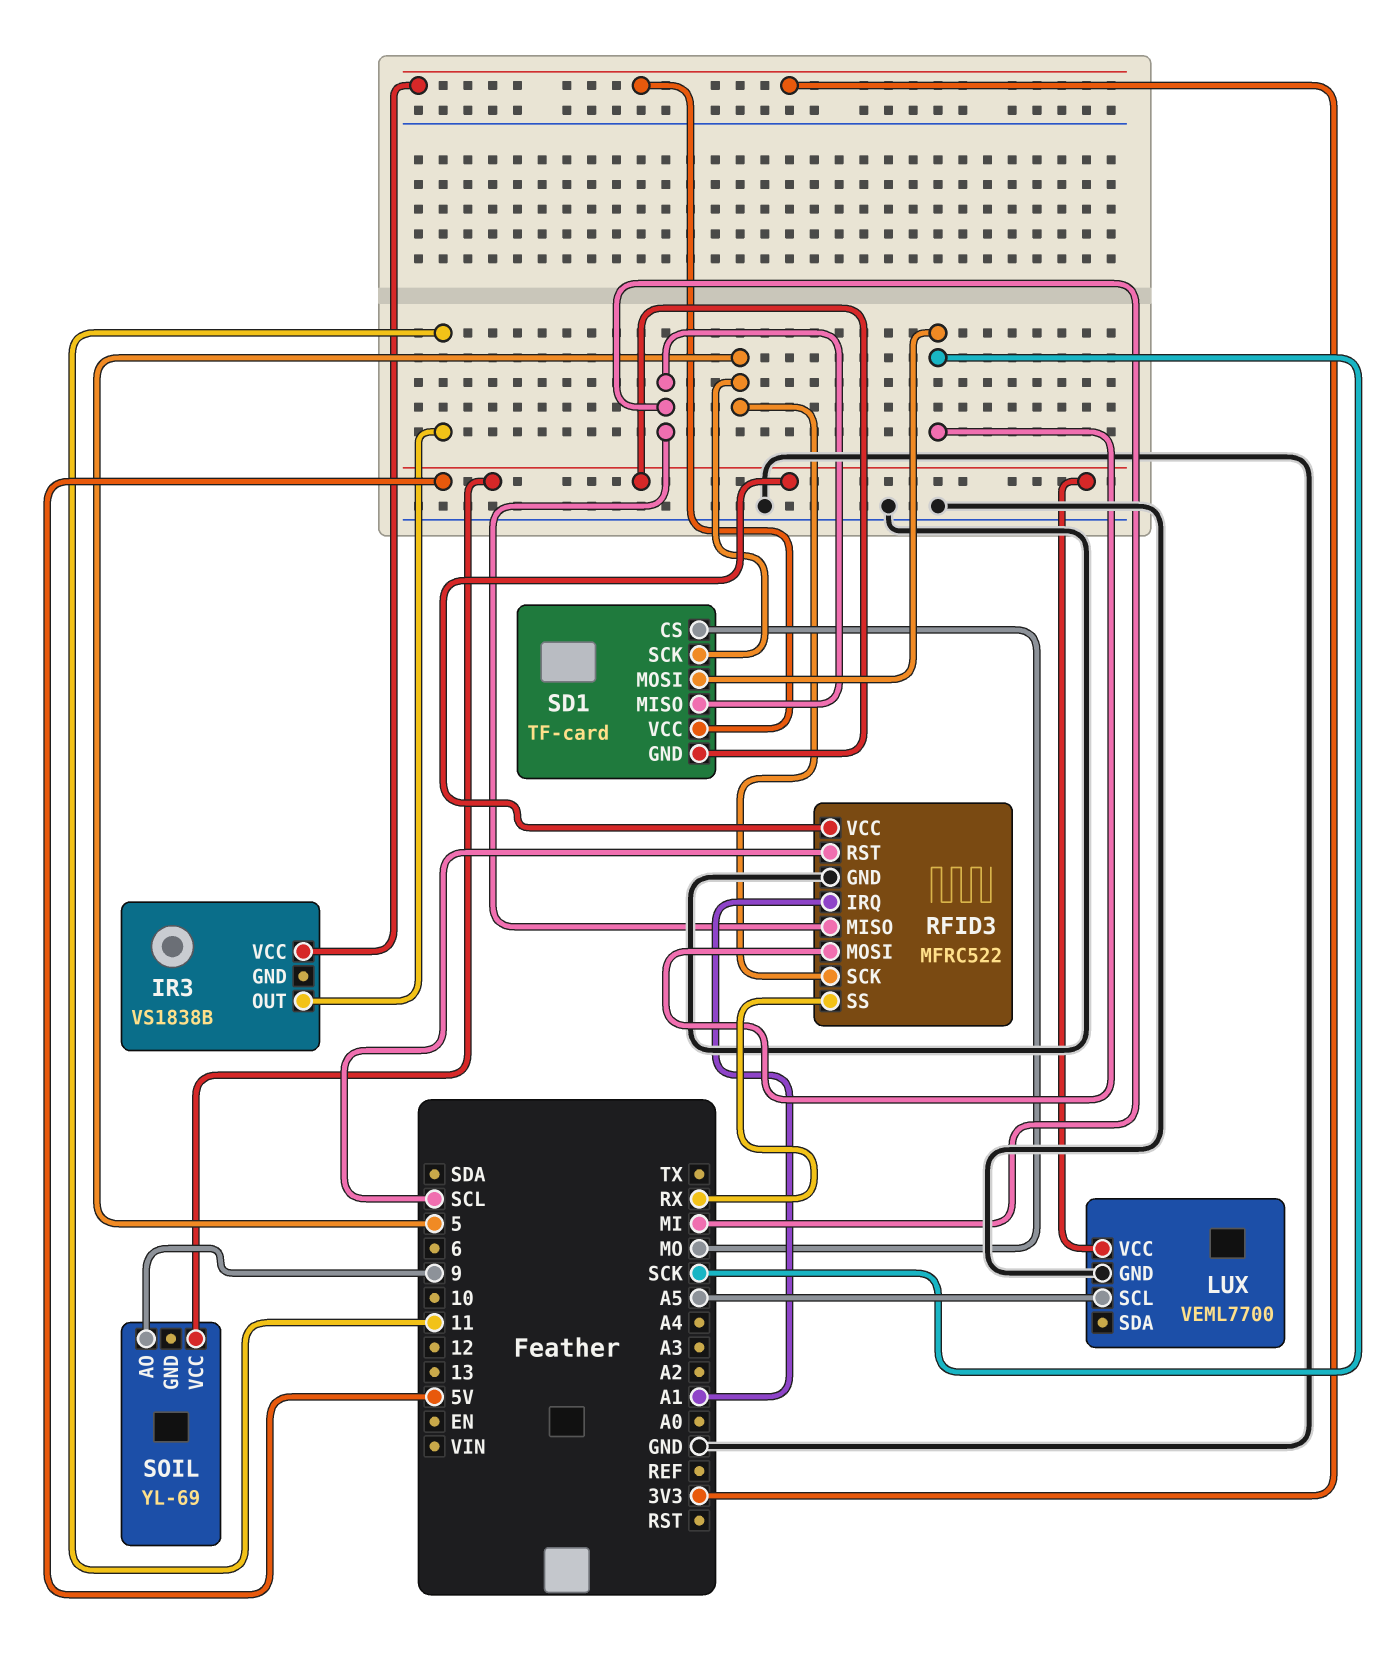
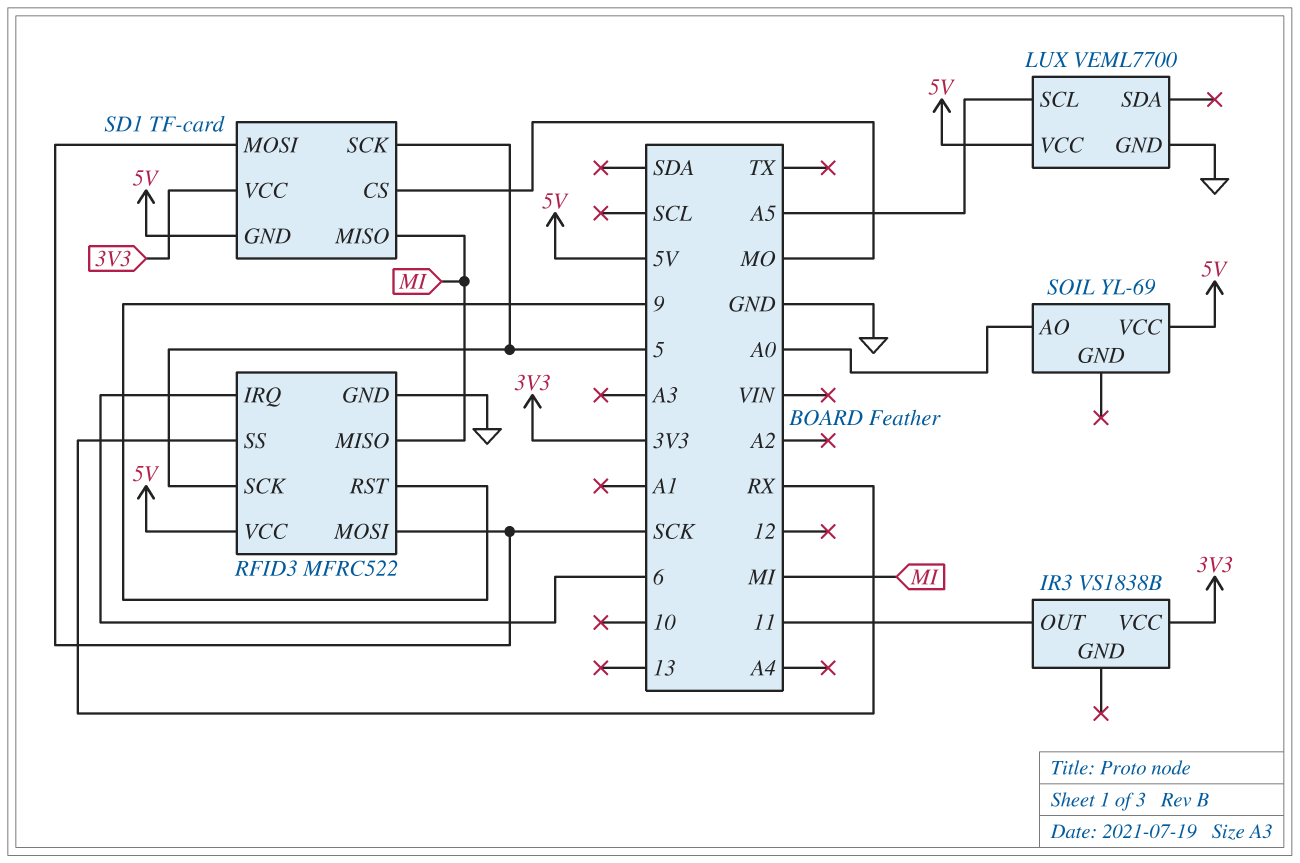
RFID3 pin IRQ: A1 -> 6
RFID3 pin RST: SCL -> 9
SOIL pin AO: 9 -> A0

